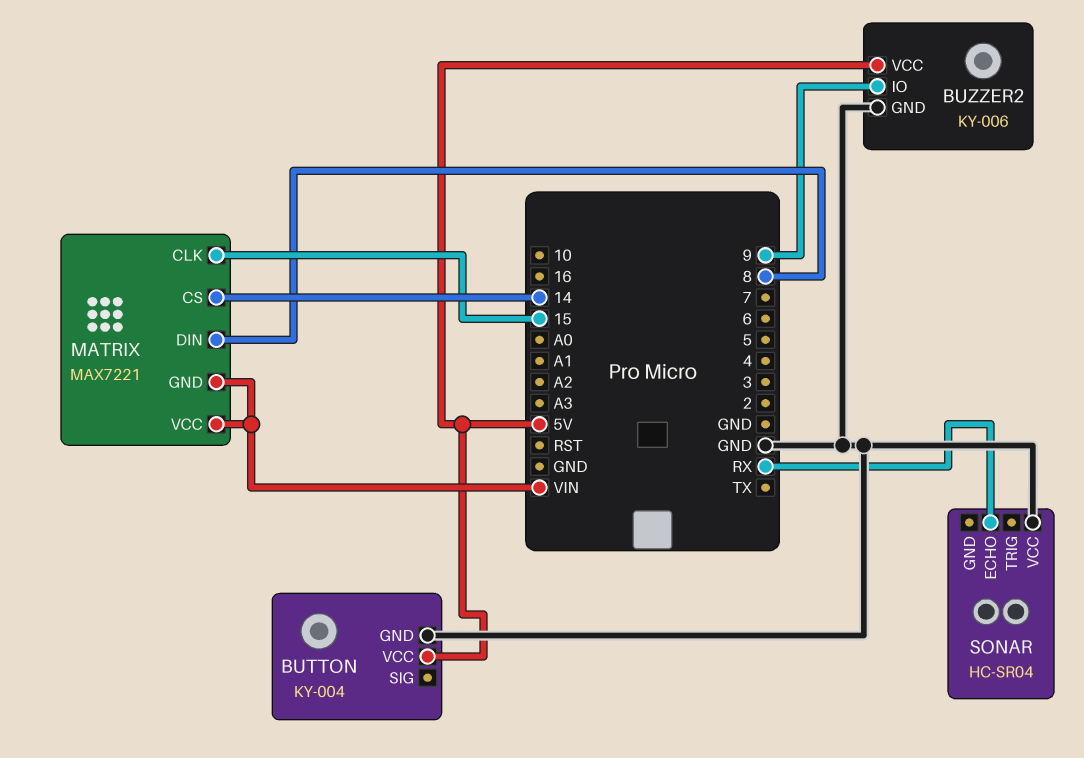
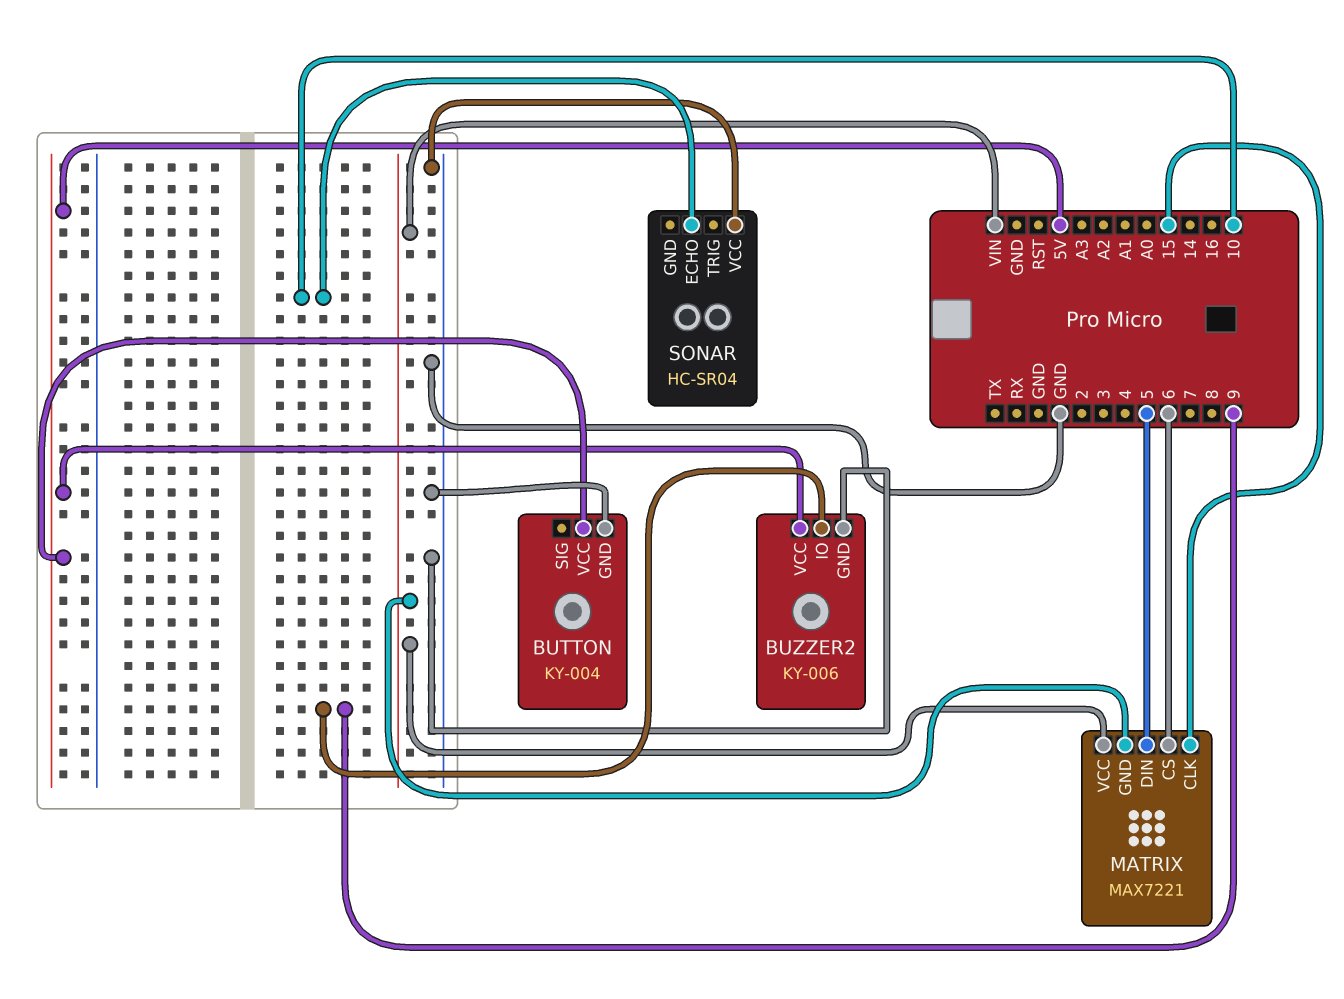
MATRIX pin CS: 14 -> 6
MATRIX pin DIN: 8 -> 5
SONAR pin ECHO: RX -> 10

